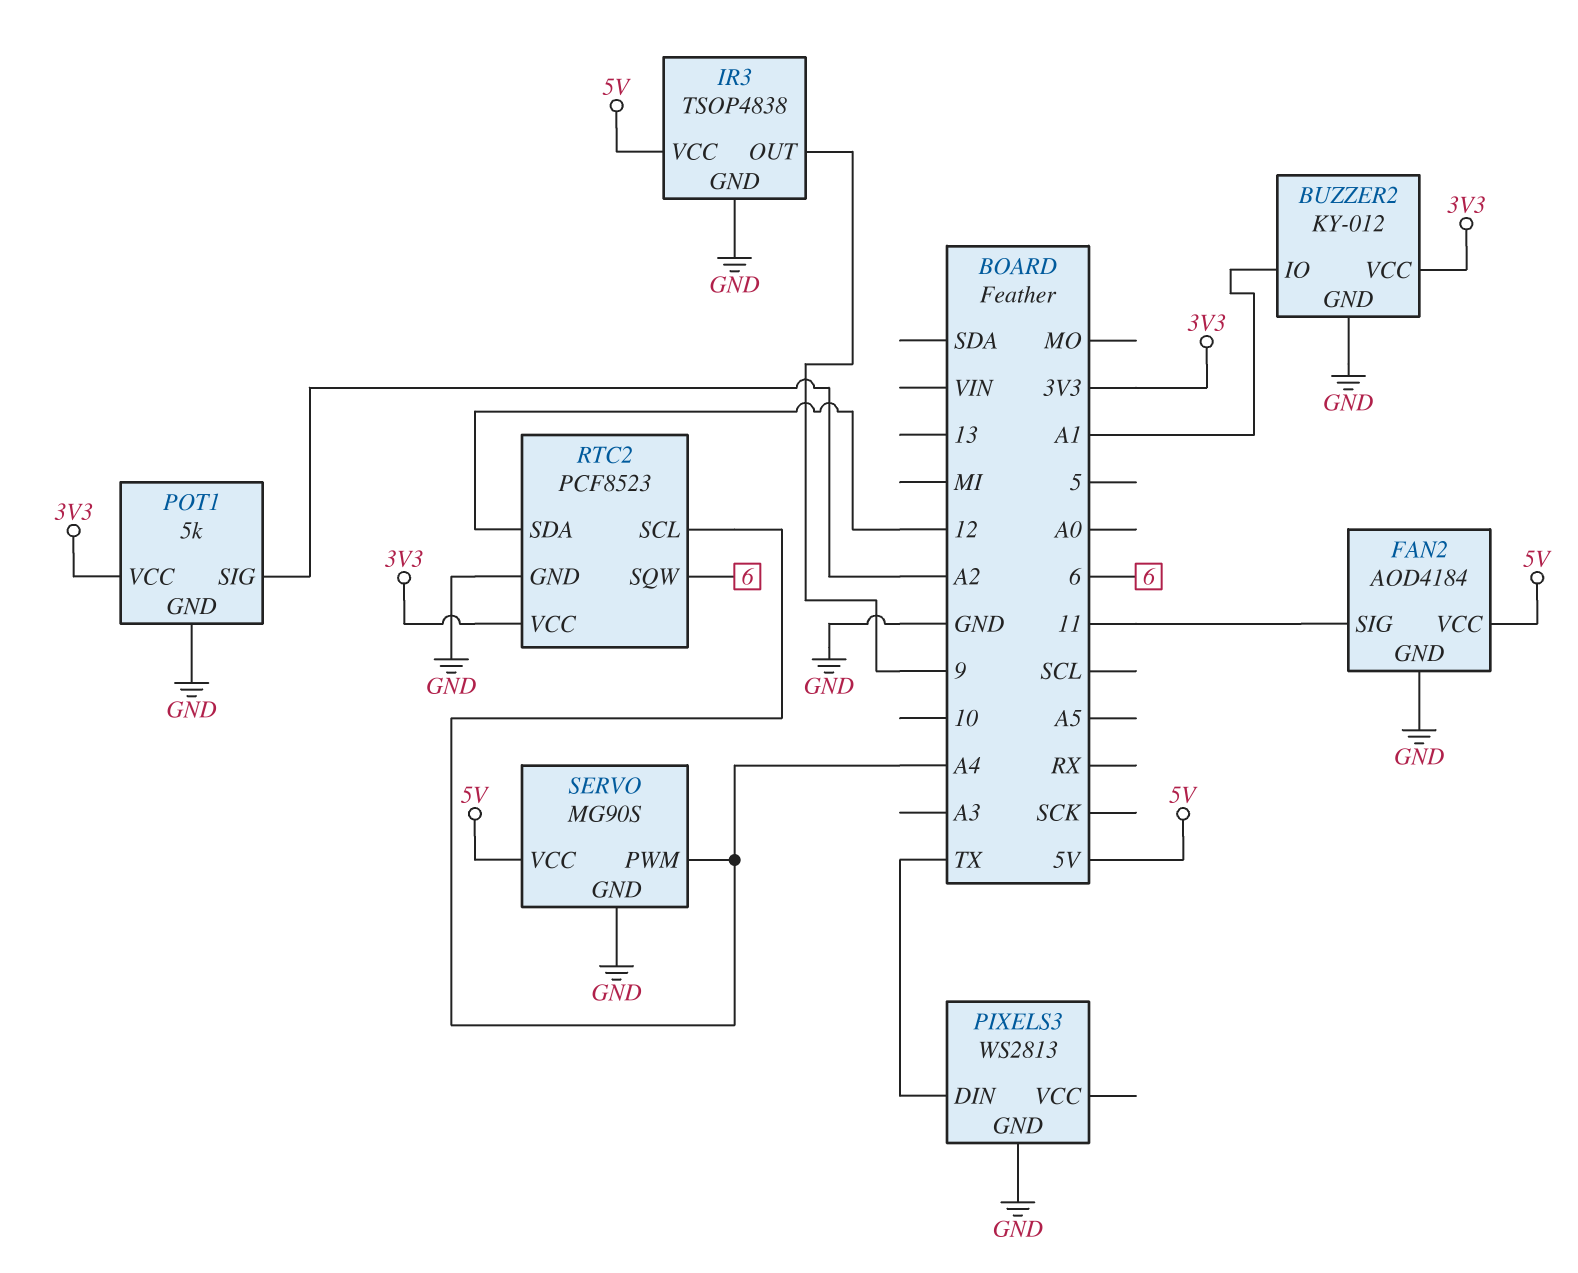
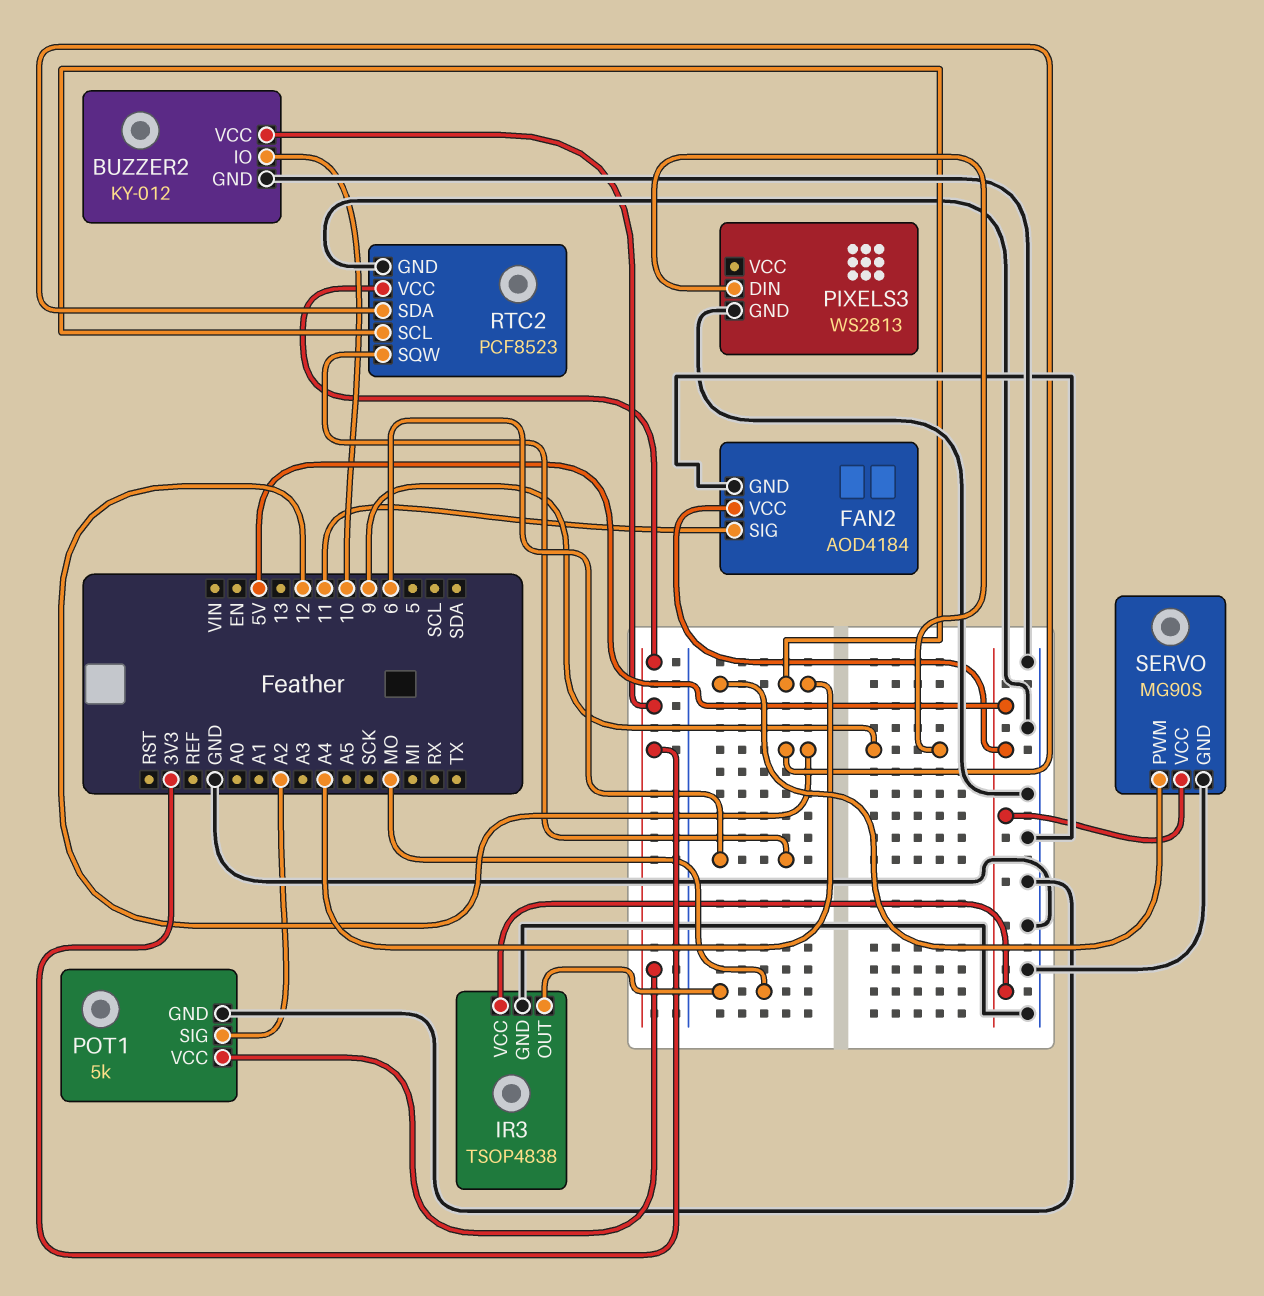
BUZZER2 pin IO: A1 -> 10
IR3 pin OUT: 9 -> MO
PIXELS3 pin DIN: TX -> 9

